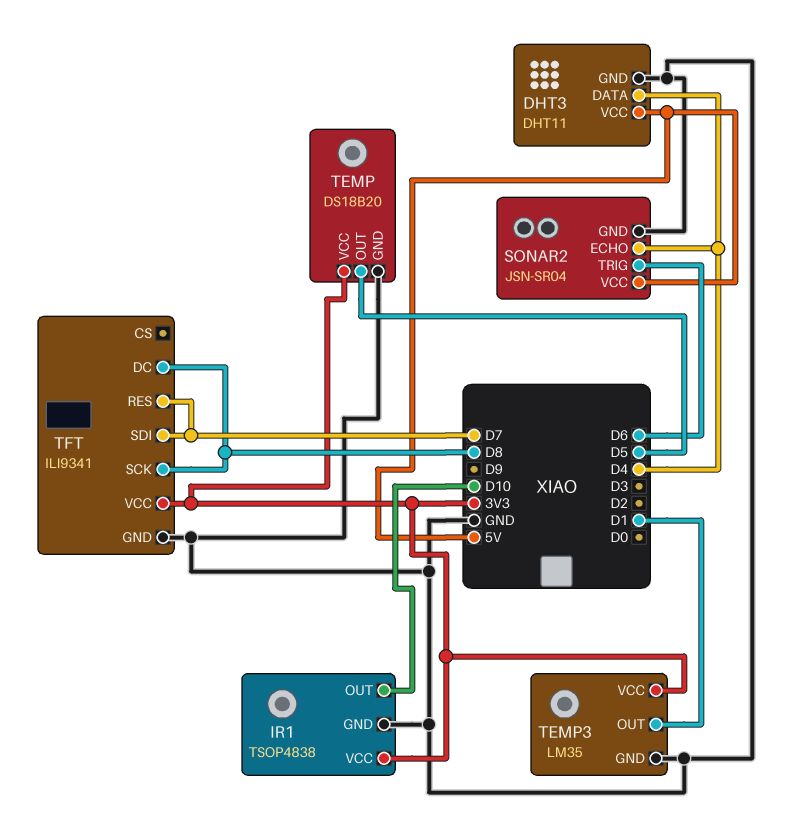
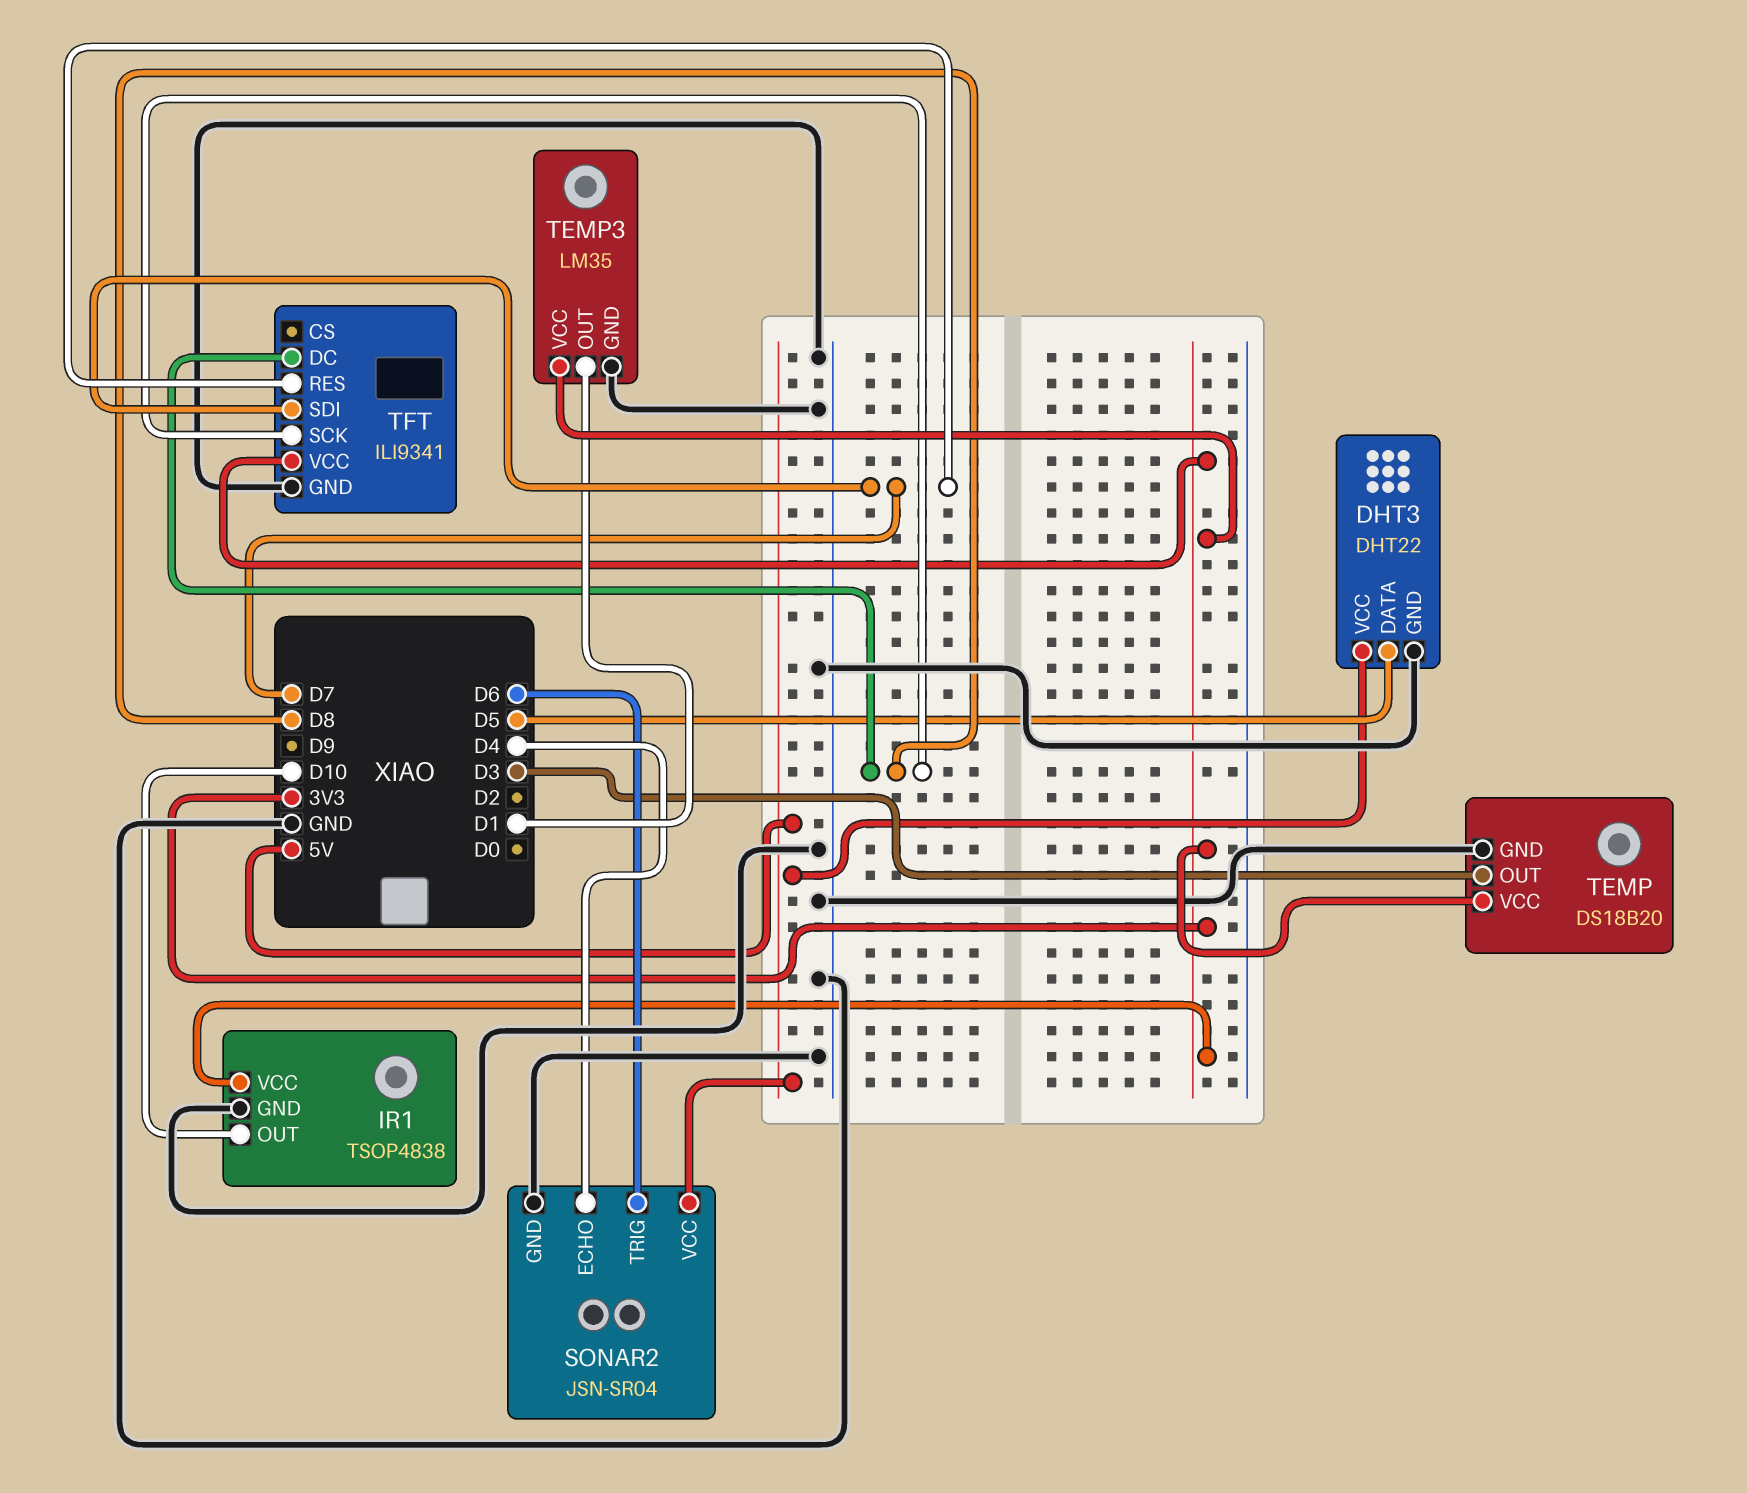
DHT3: DHT11 -> DHT22
DHT3 pin DATA: D4 -> D5
TEMP pin OUT: D5 -> D3

